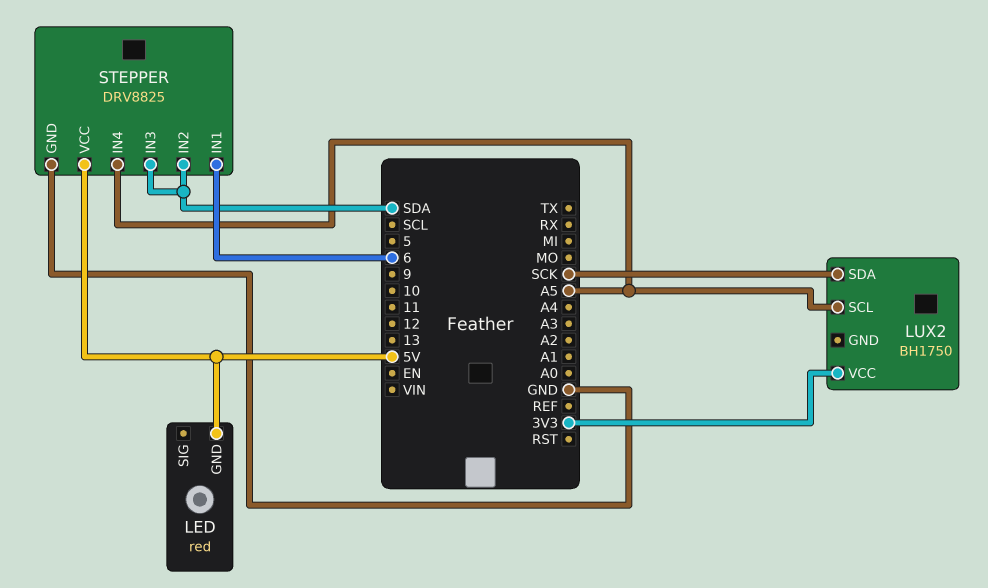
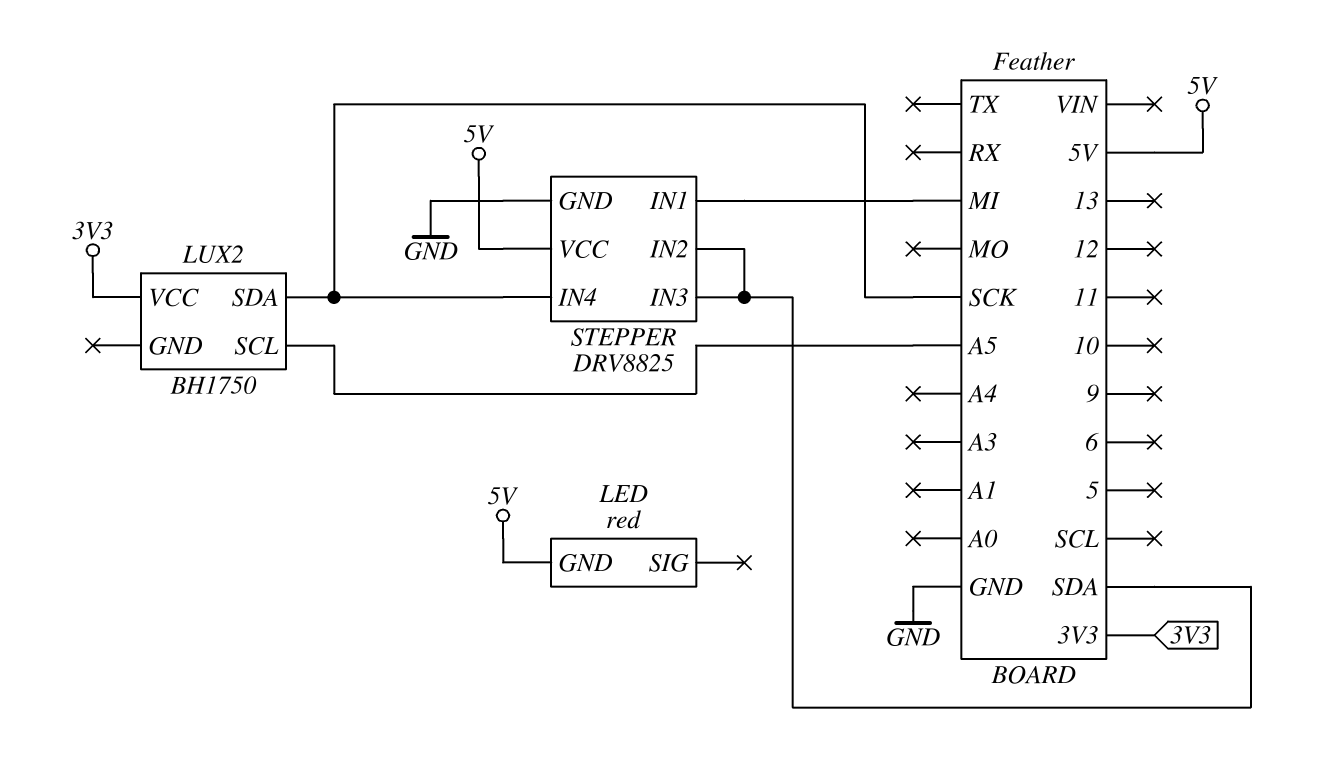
STEPPER pin IN1: 6 -> MI
STEPPER pin IN4: A5 -> SCK

